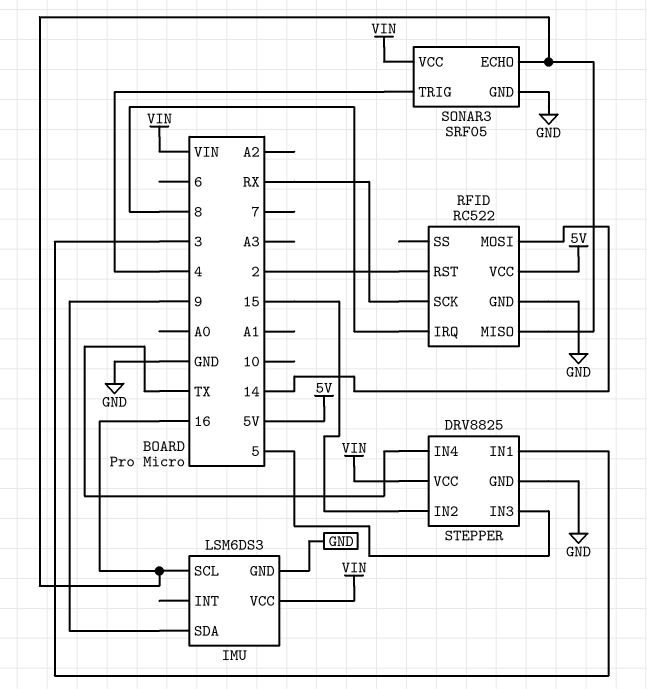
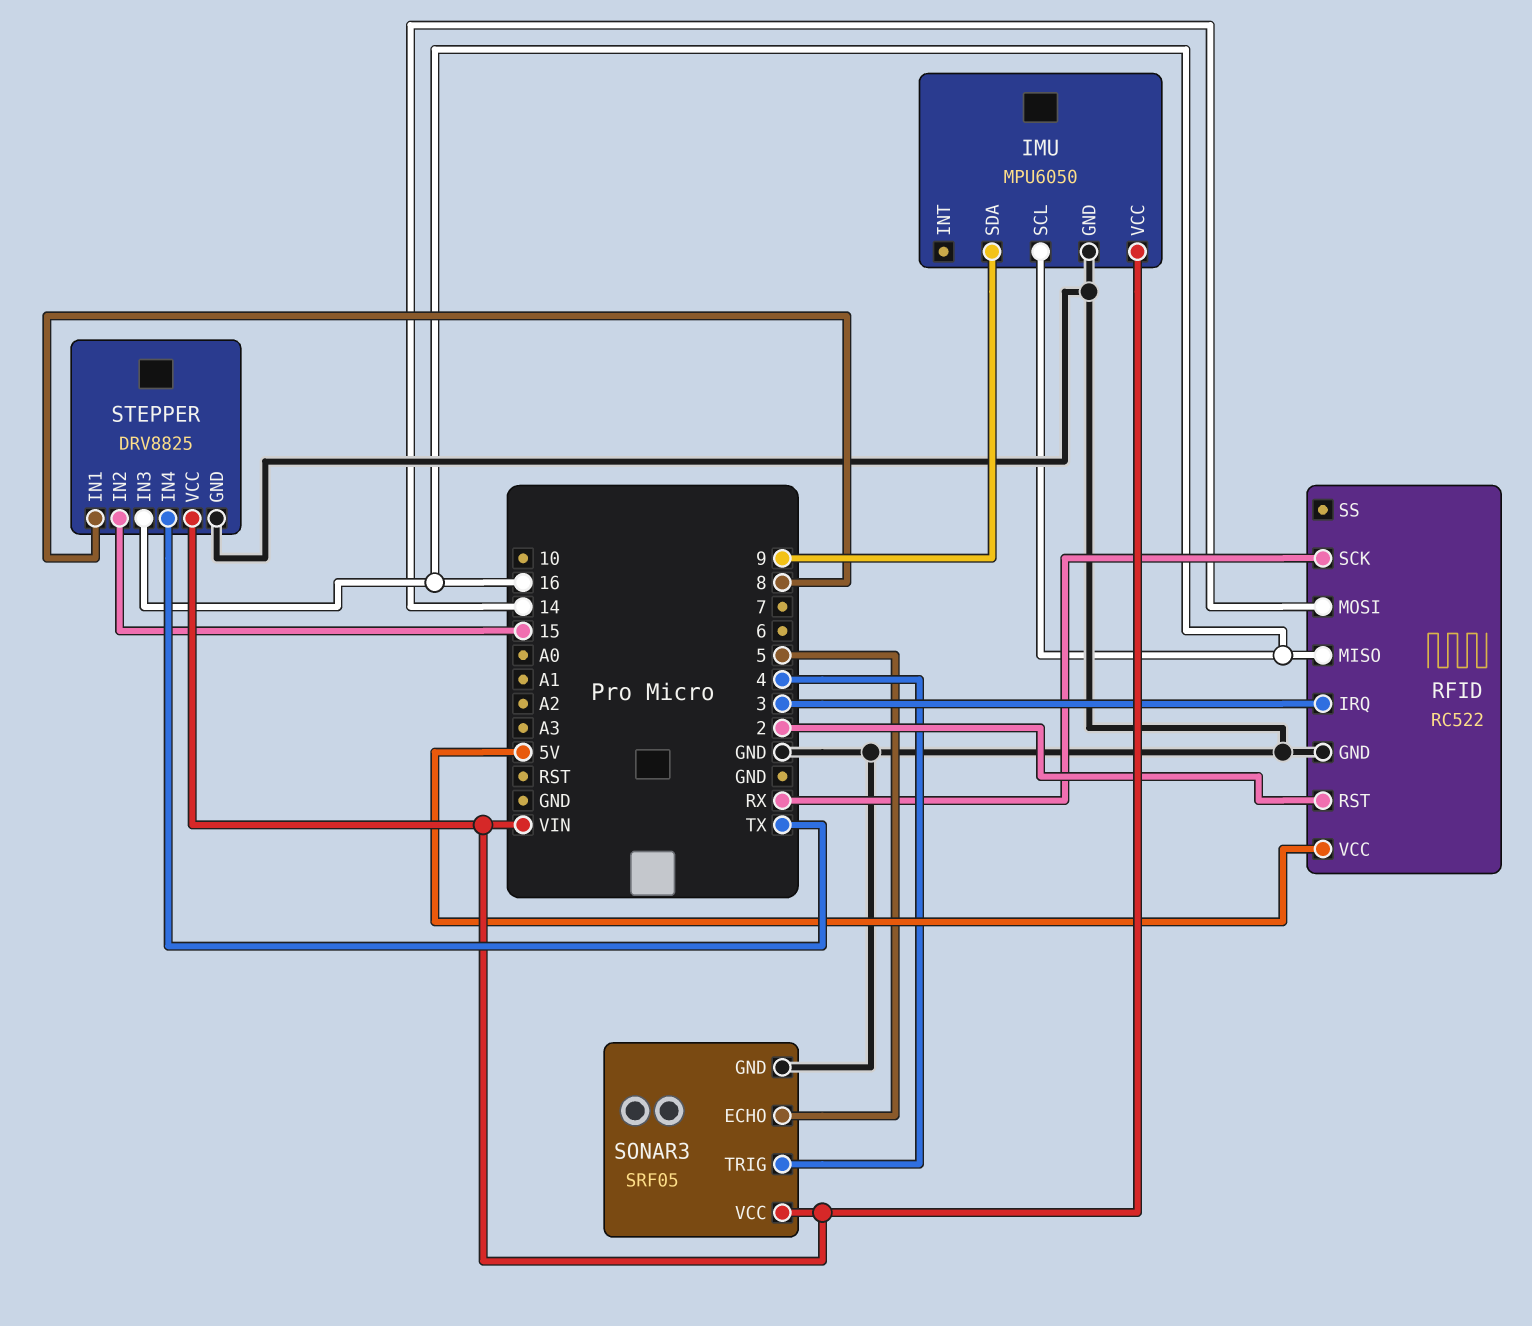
IMU: LSM6DS3 -> MPU6050
RFID pin IRQ: 8 -> 3
SONAR3 pin ECHO: 16 -> 5
STEPPER pin IN1: 3 -> 8
STEPPER pin IN3: 5 -> 16

